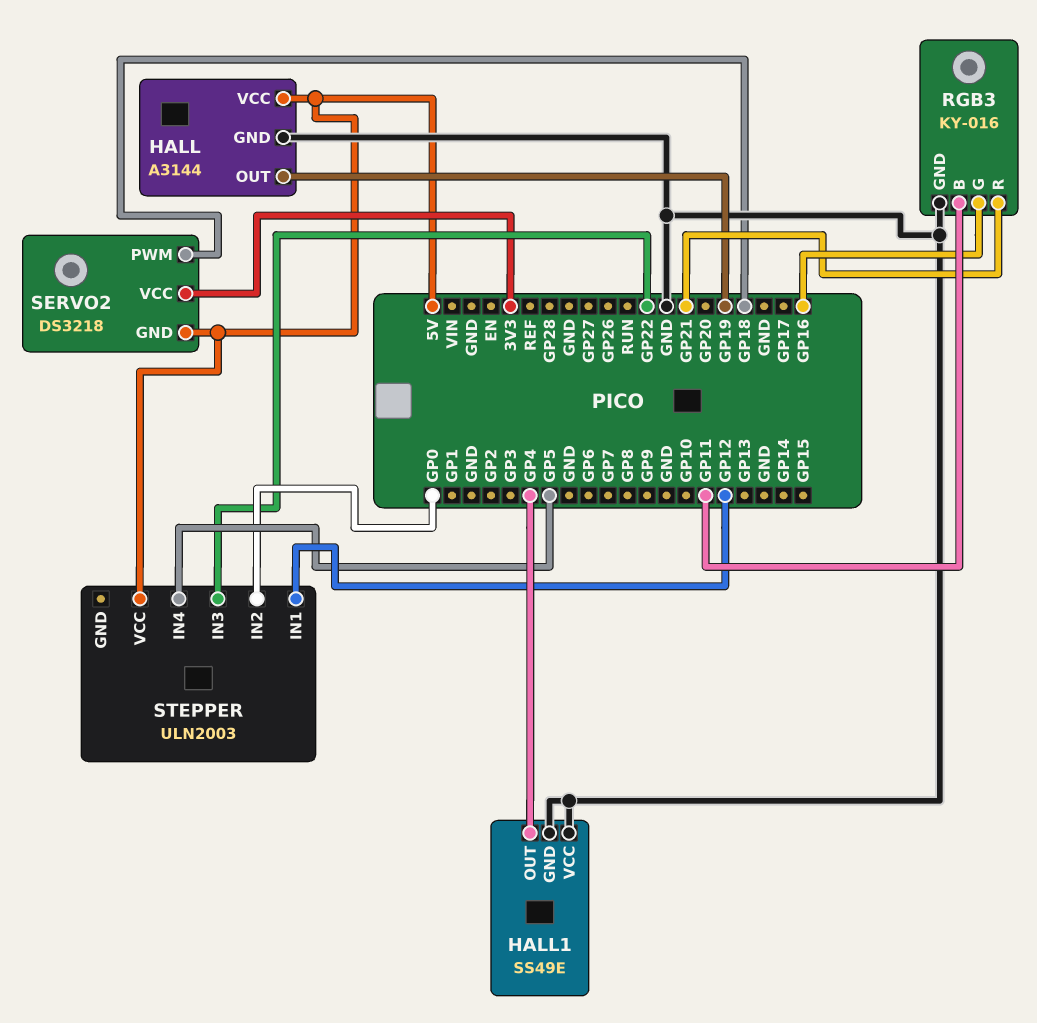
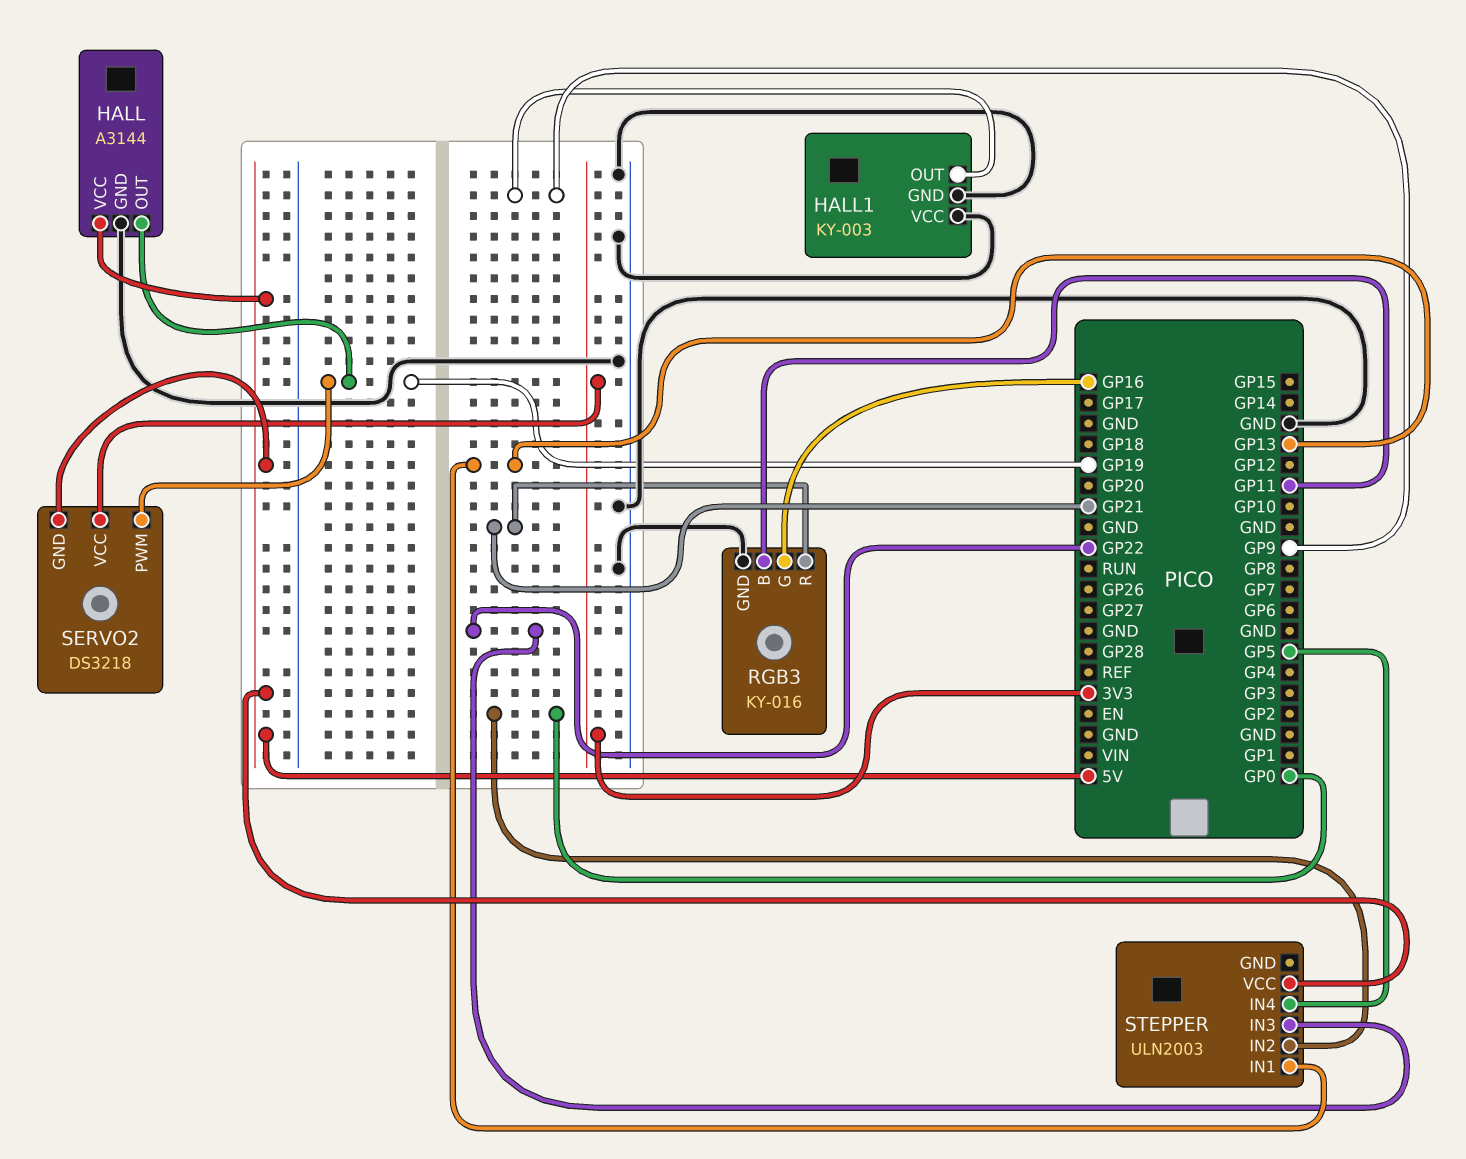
HALL1: SS49E -> KY-003
HALL1 pin OUT: GP4 -> GP9
SERVO2 pin PWM: GP18 -> GP19
STEPPER pin IN1: GP12 -> GP13

